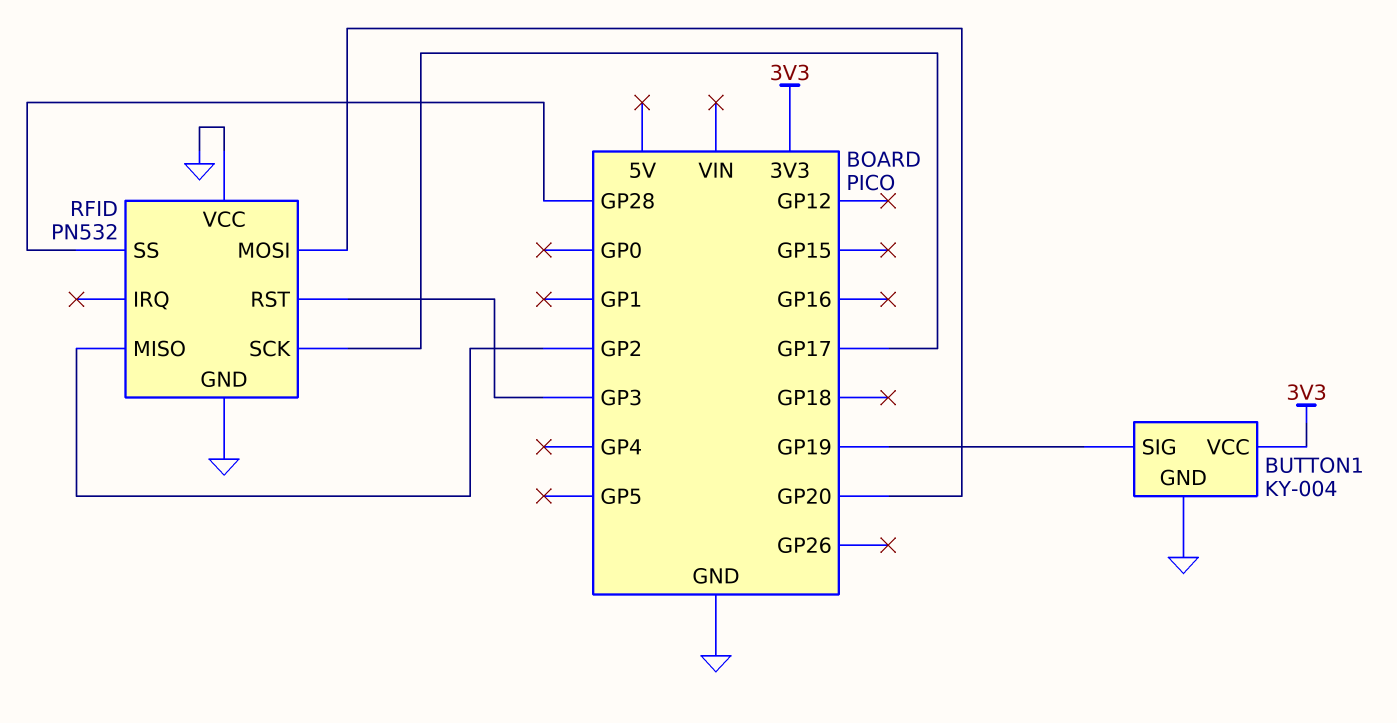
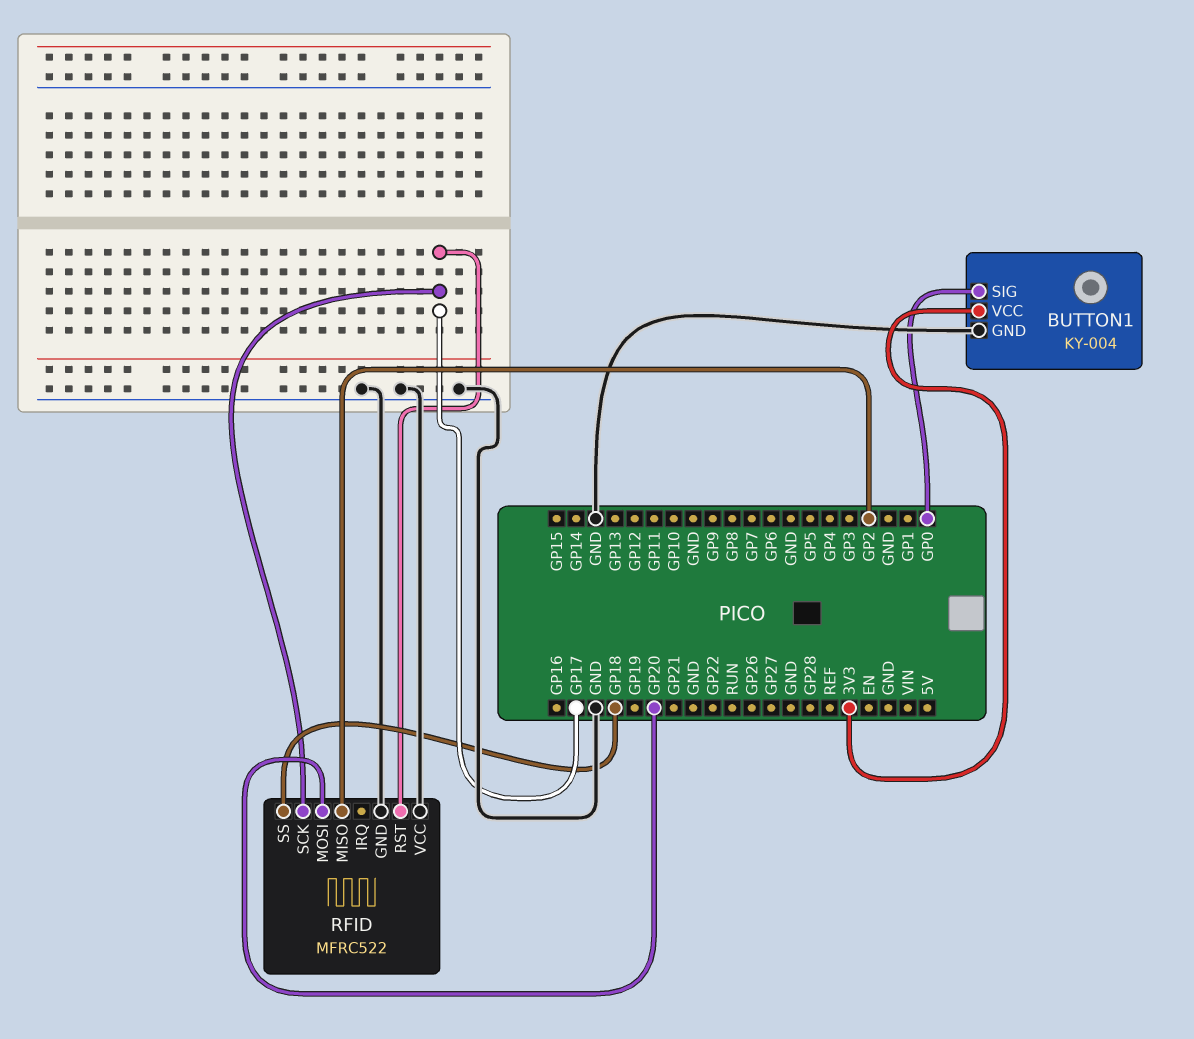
BUTTON1 pin SIG: GP19 -> GP0
RFID: PN532 -> MFRC522
RFID pin RST: GP3 -> GP17
RFID pin SS: GP28 -> GP18

